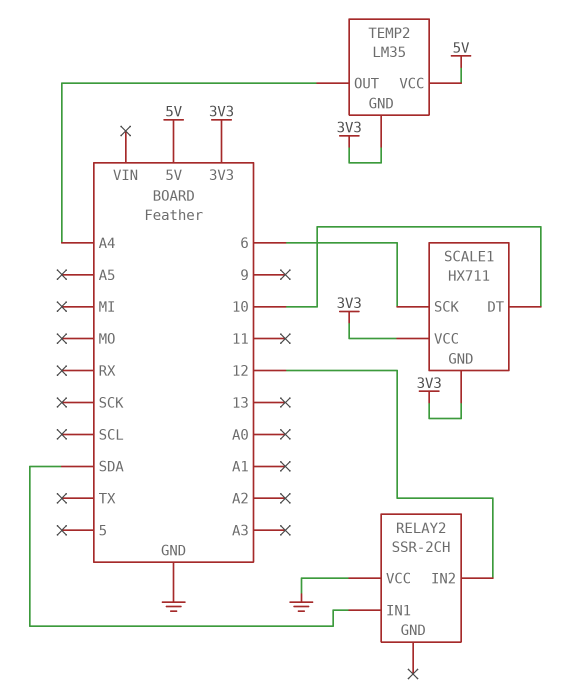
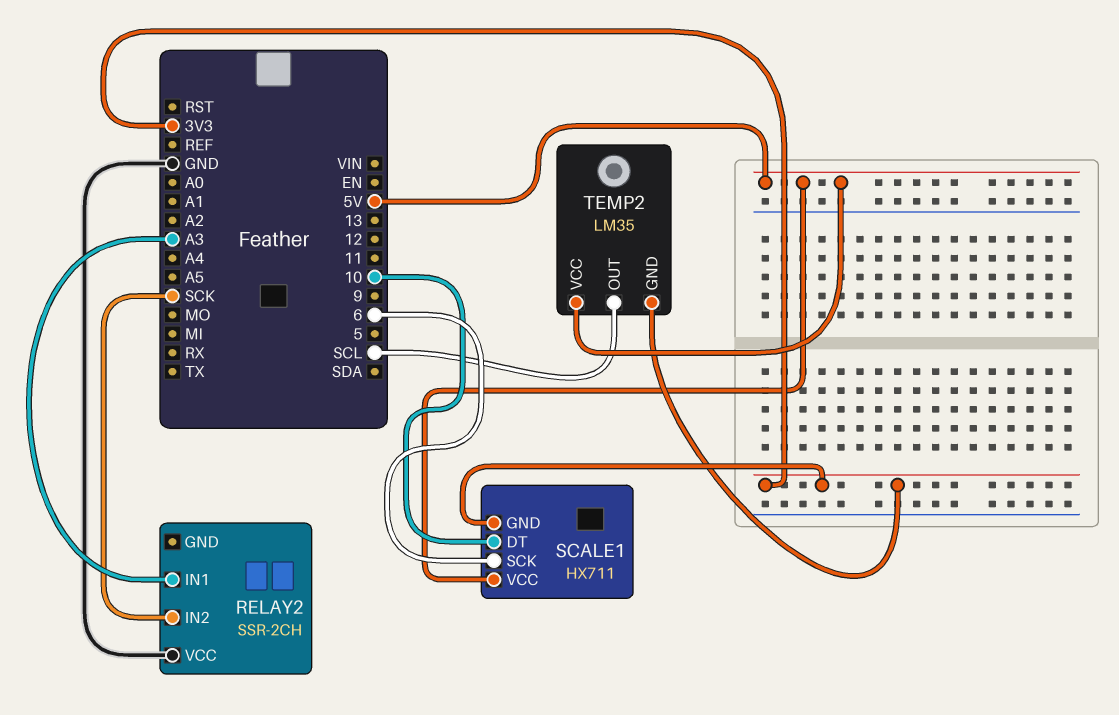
RELAY2 pin IN1: SDA -> A3
RELAY2 pin IN2: 12 -> SCK
SCALE1 pin VCC: 3V3 -> 5V
TEMP2 pin OUT: A4 -> SCL

